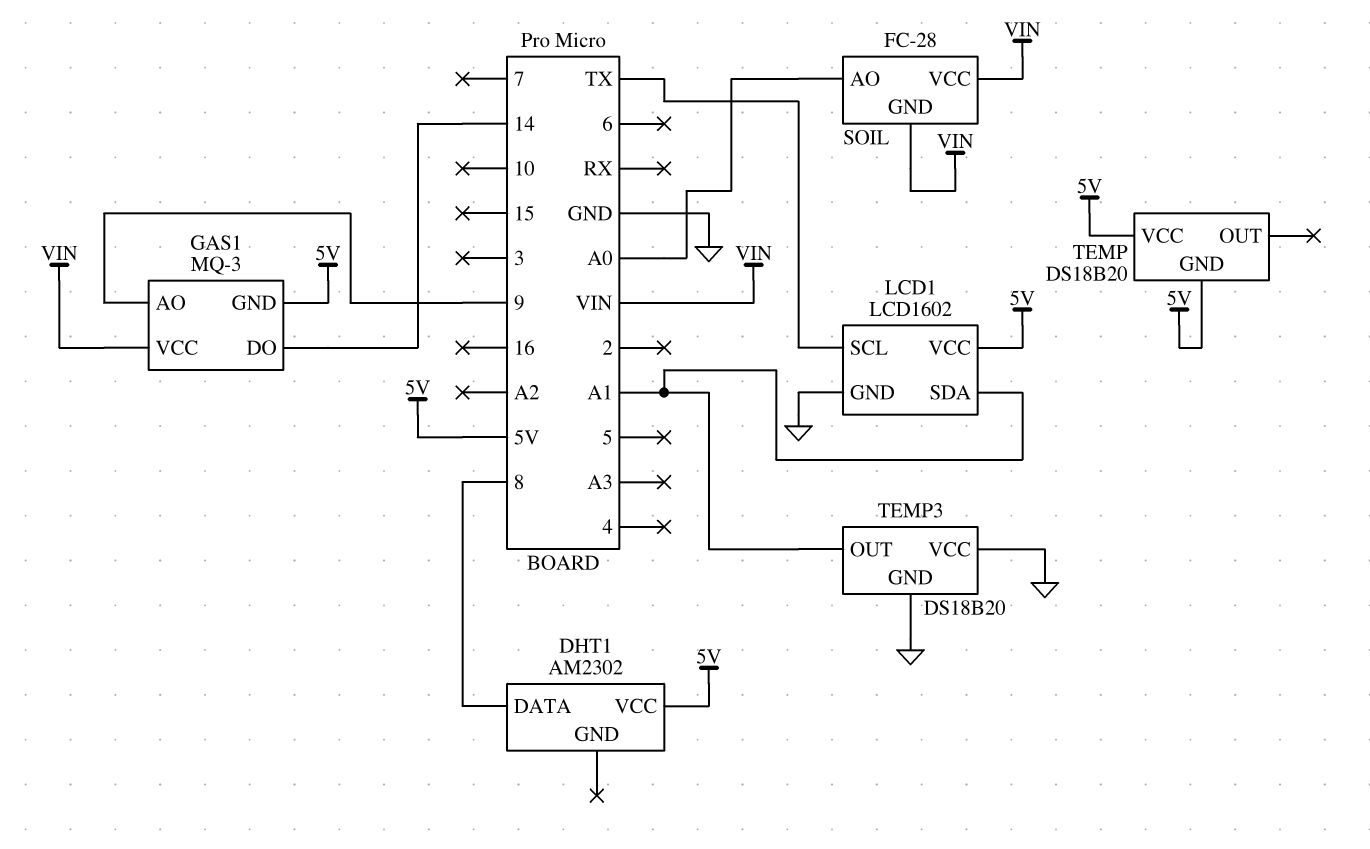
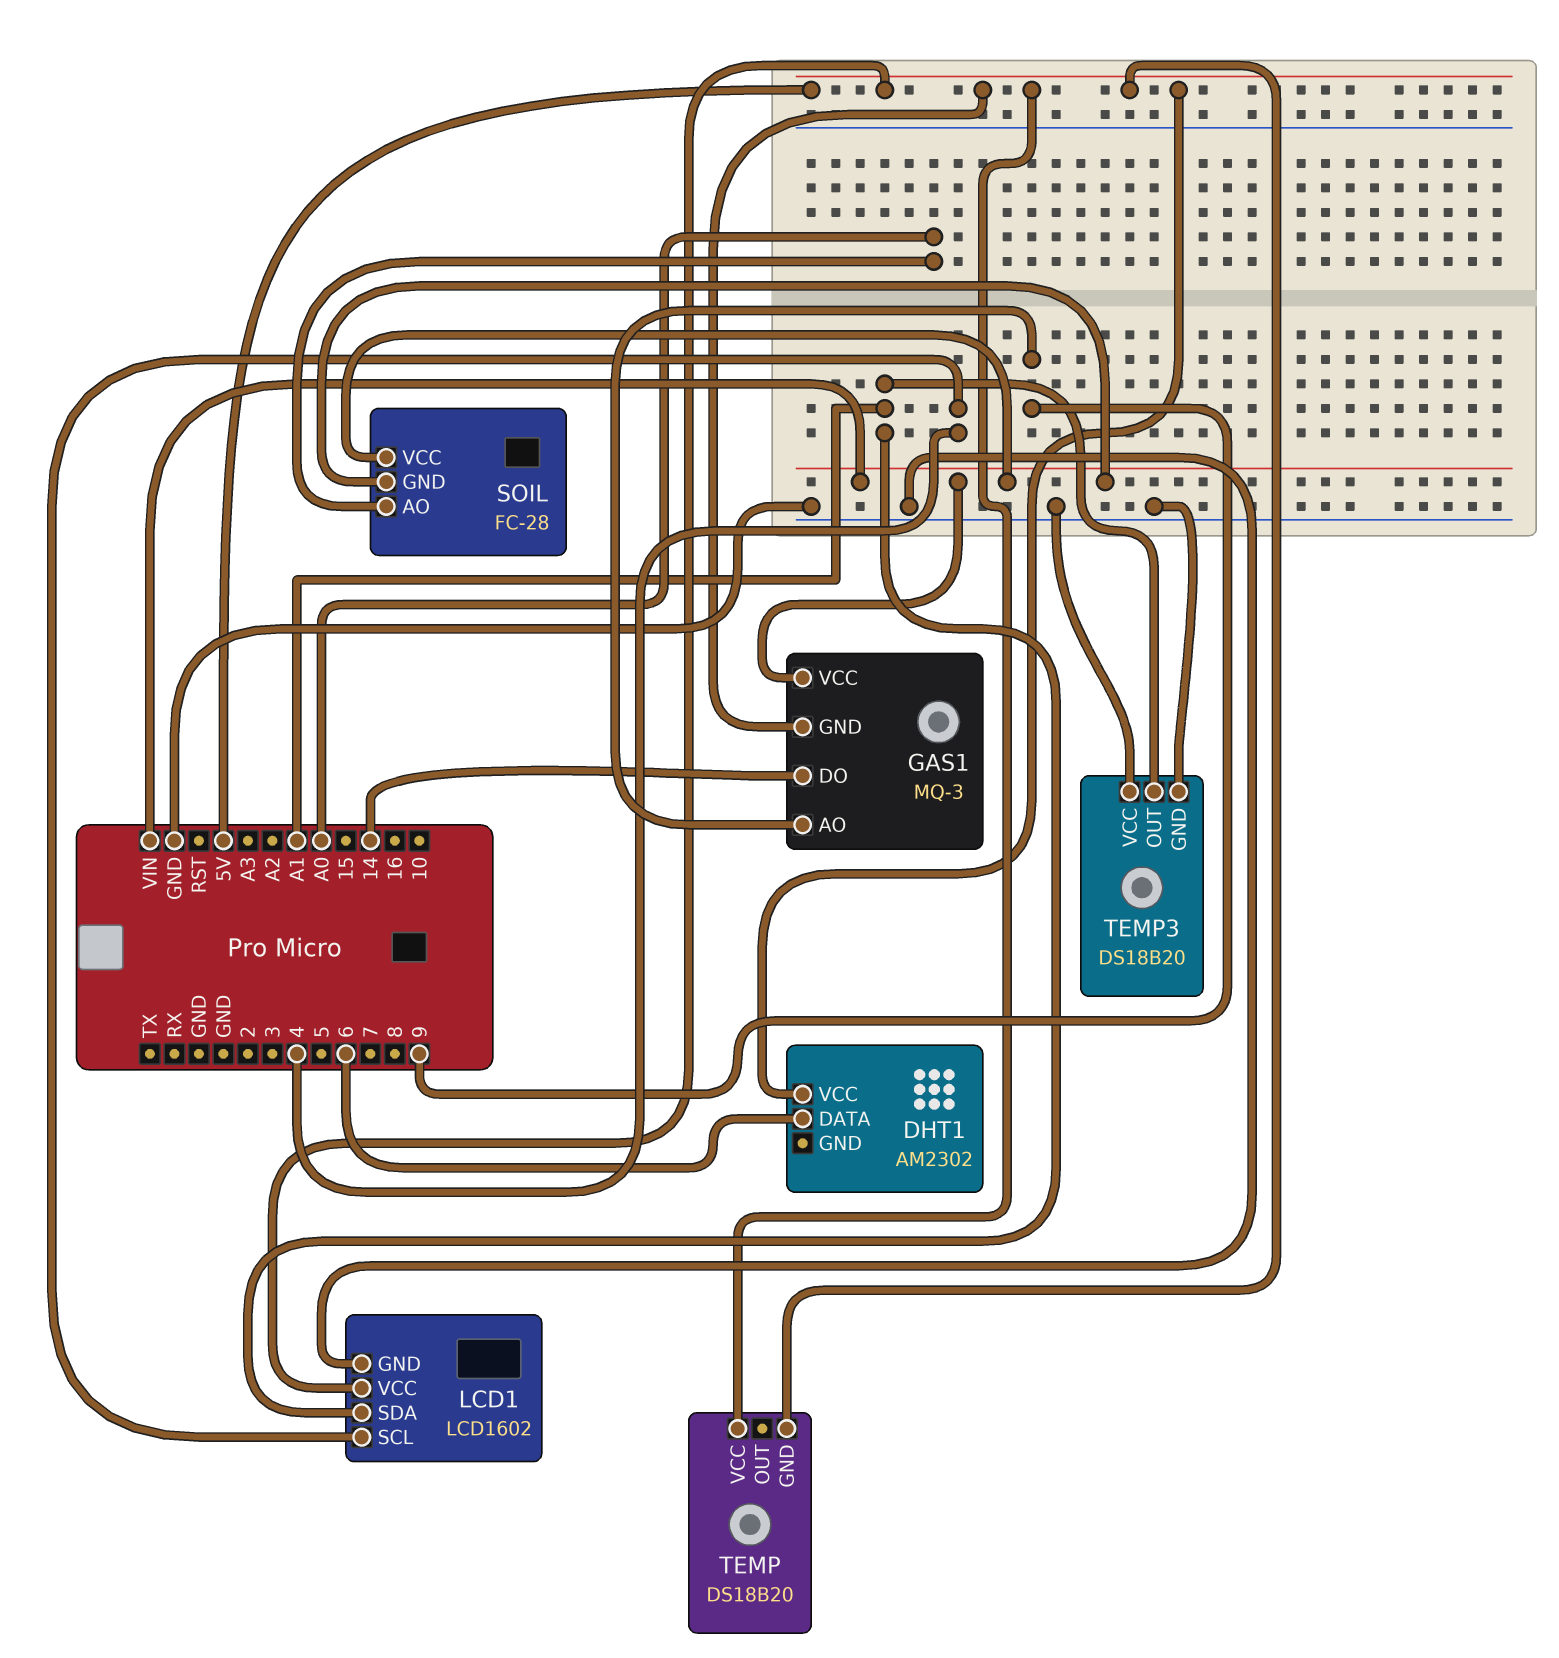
DHT1 pin DATA: 8 -> 6
LCD1 pin SCL: TX -> 4

